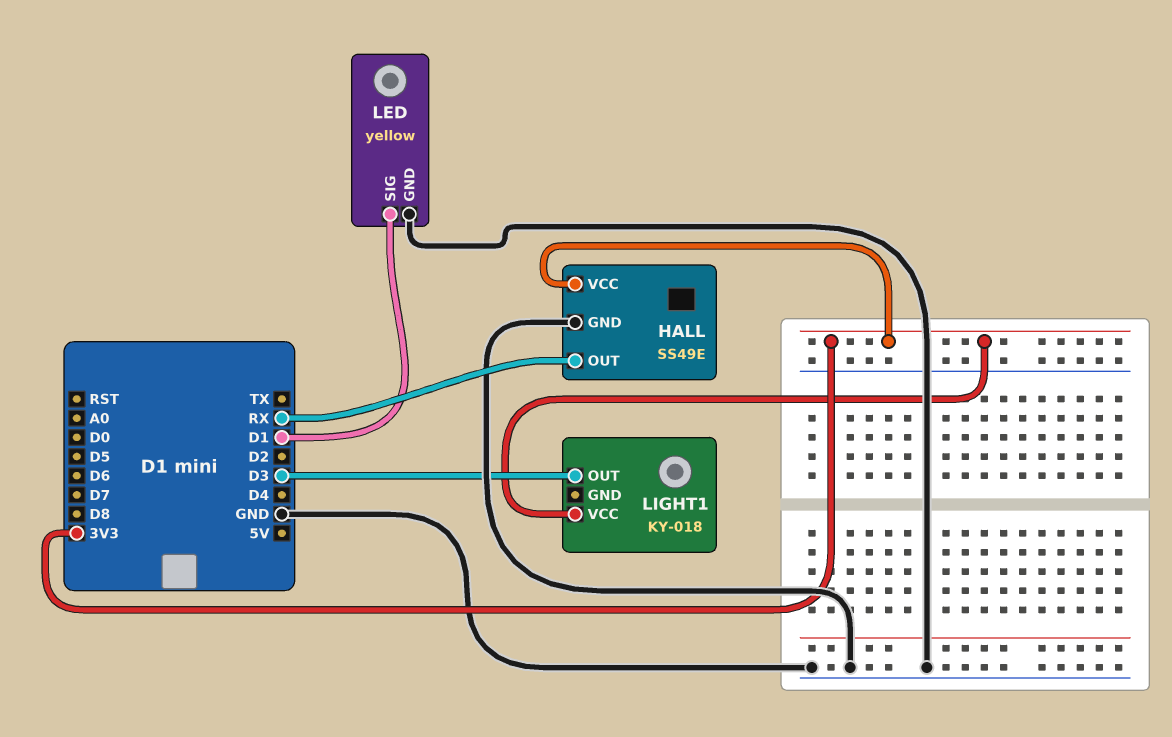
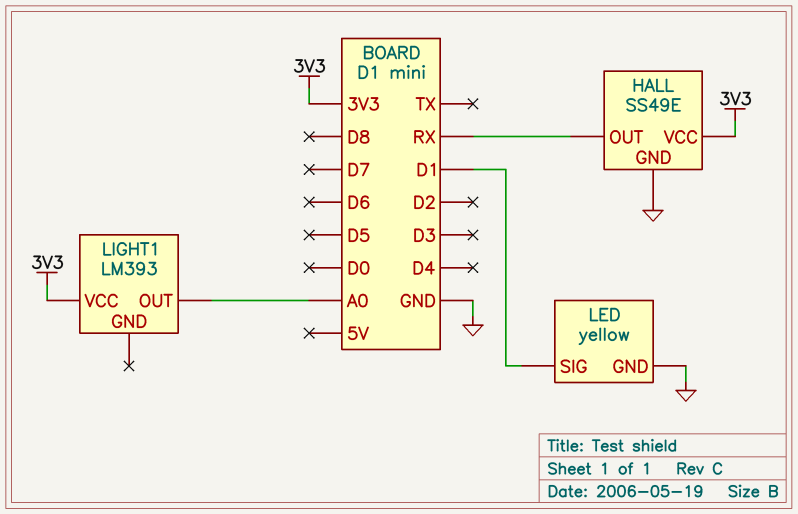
LIGHT1: KY-018 -> LM393
LIGHT1 pin OUT: D3 -> A0

